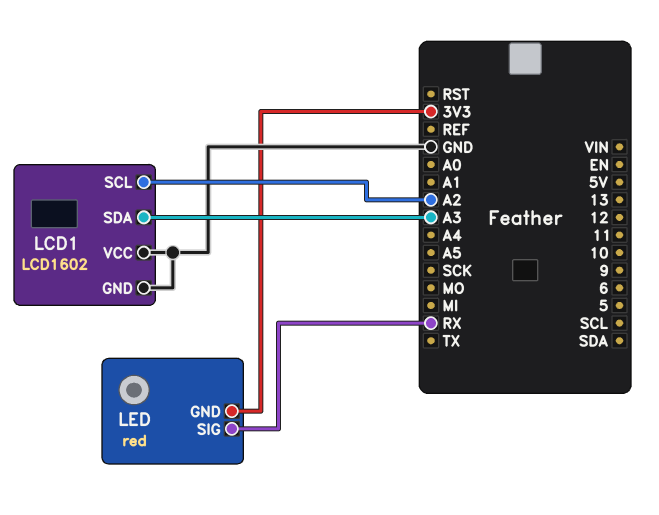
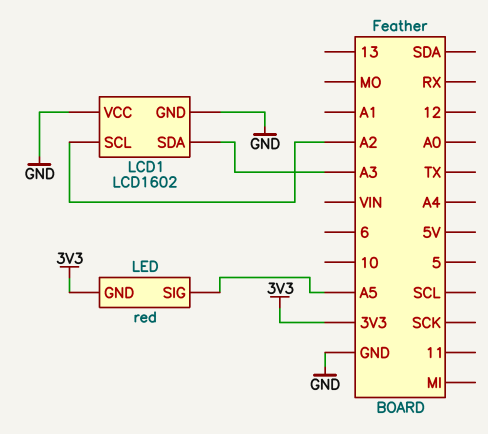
LED pin SIG: RX -> A5

